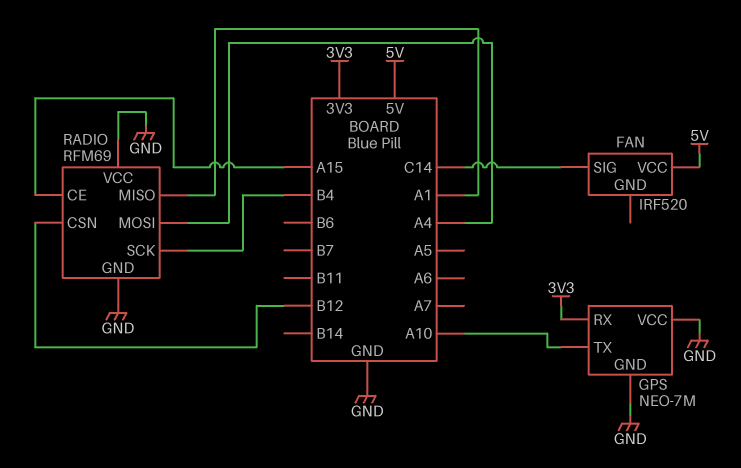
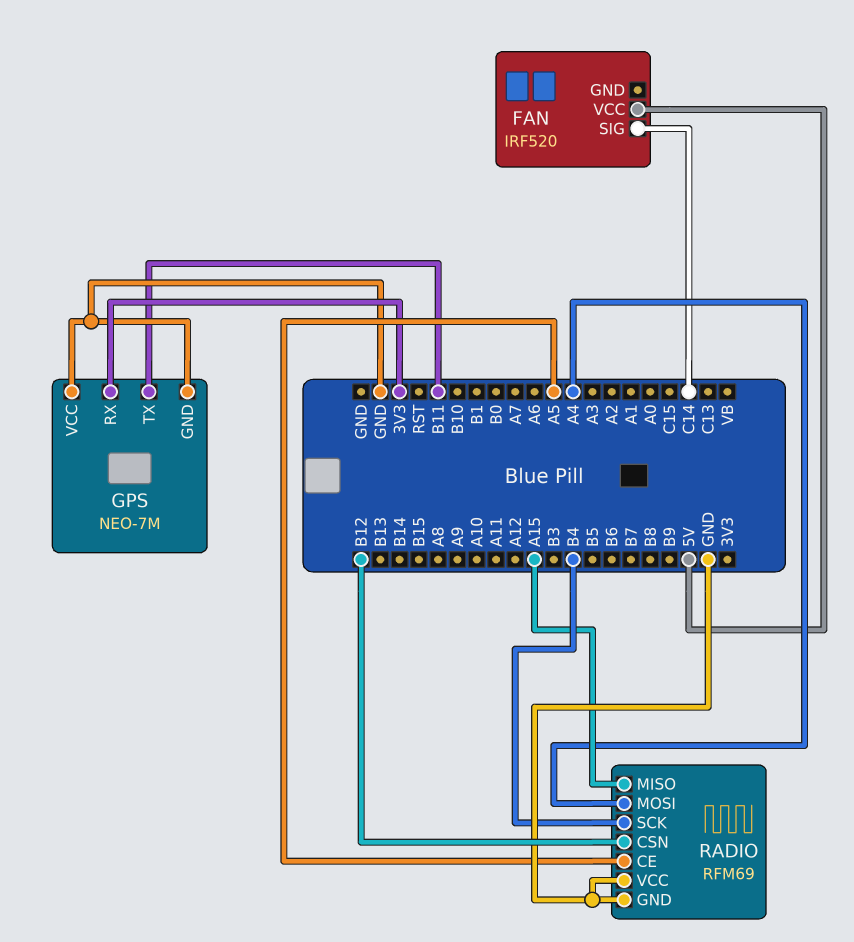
GPS pin TX: A10 -> B11
RADIO pin CE: A15 -> A5
RADIO pin MISO: A1 -> A15

